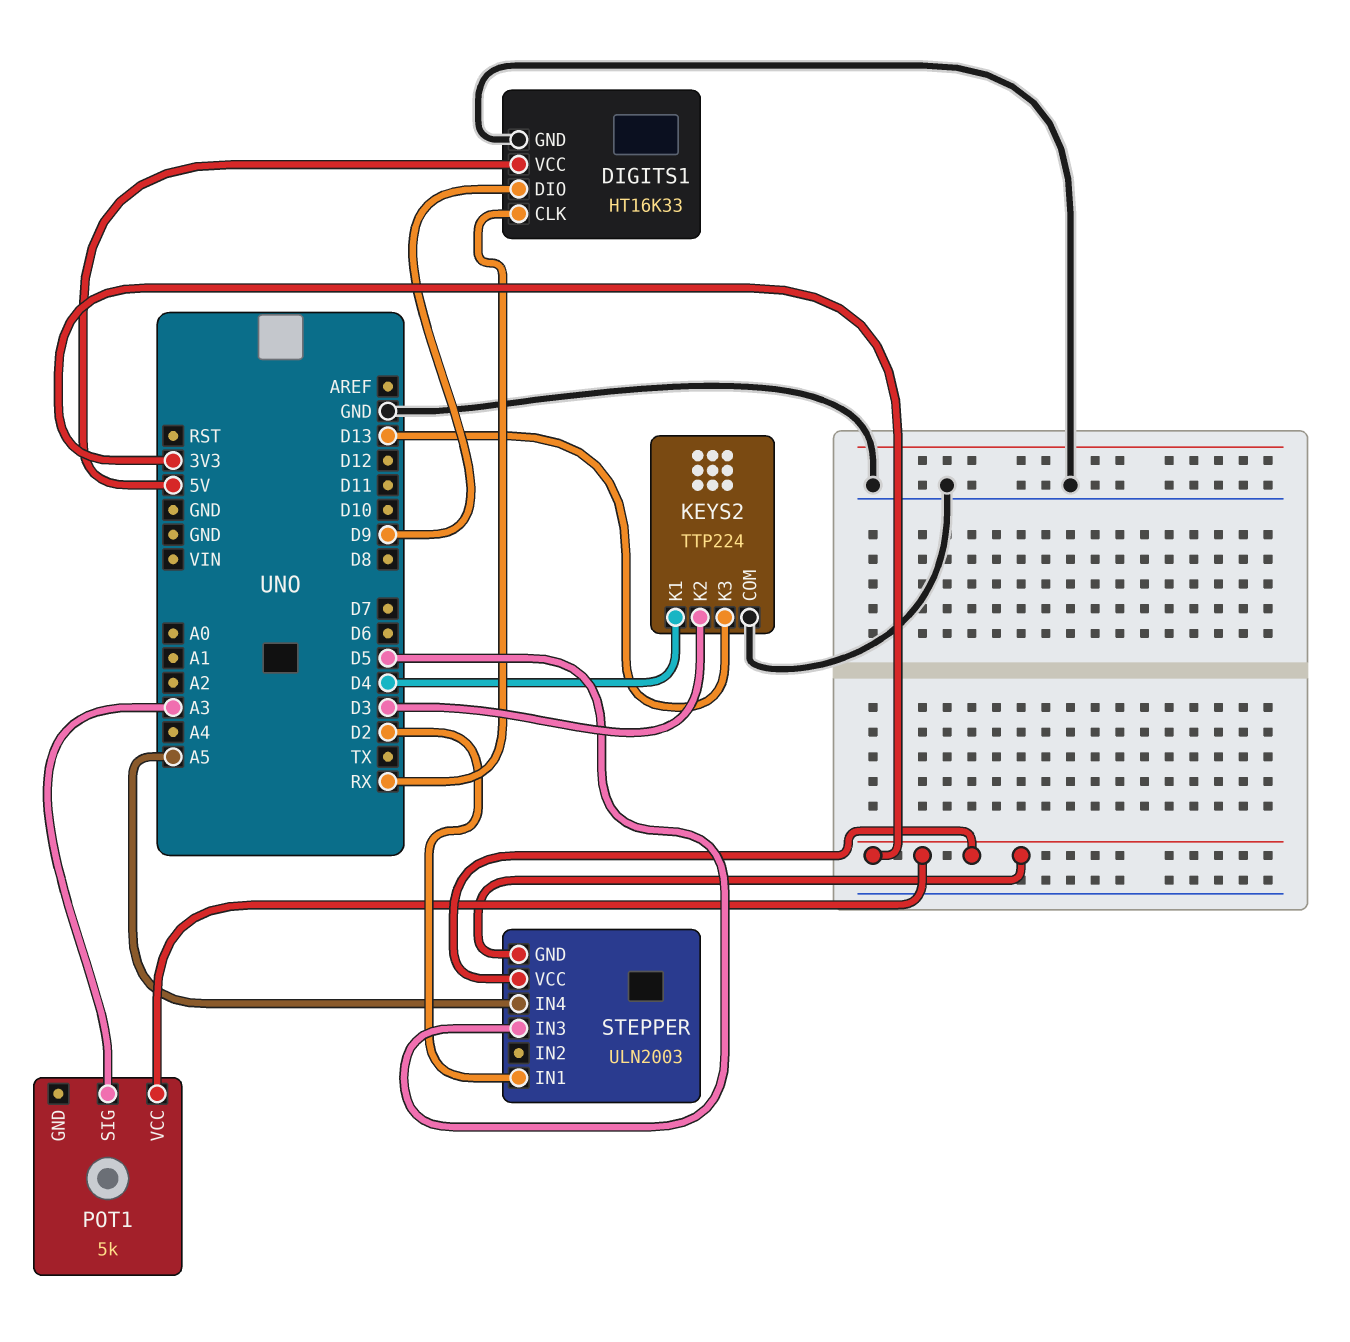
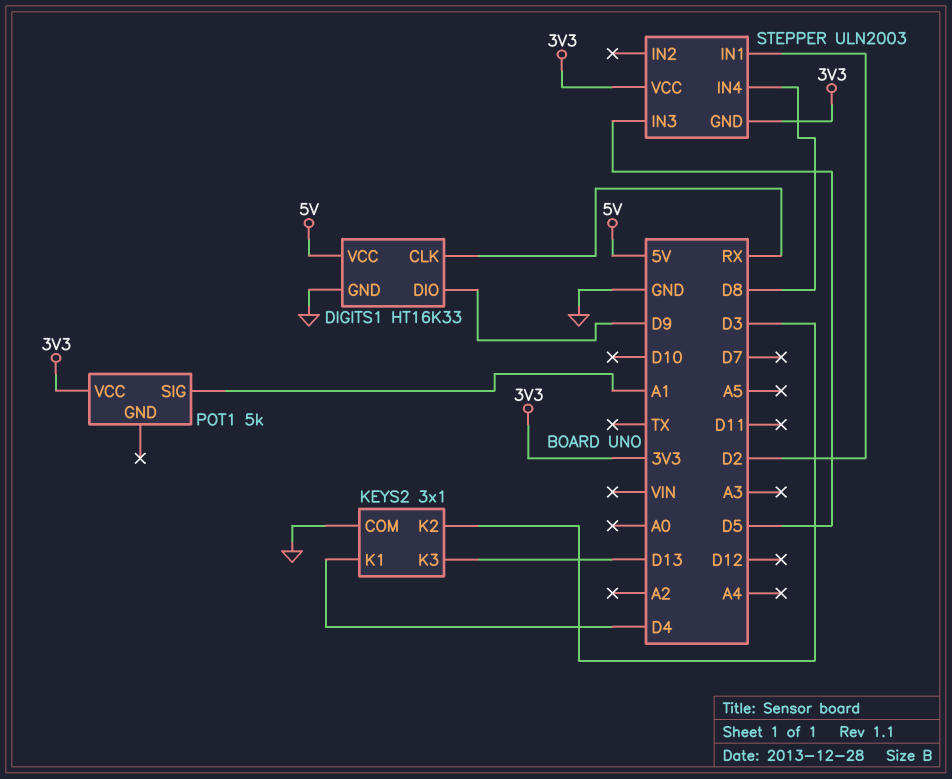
KEYS2: TTP224 -> 3x1
POT1 pin SIG: A3 -> A1
STEPPER pin IN4: A5 -> D8

